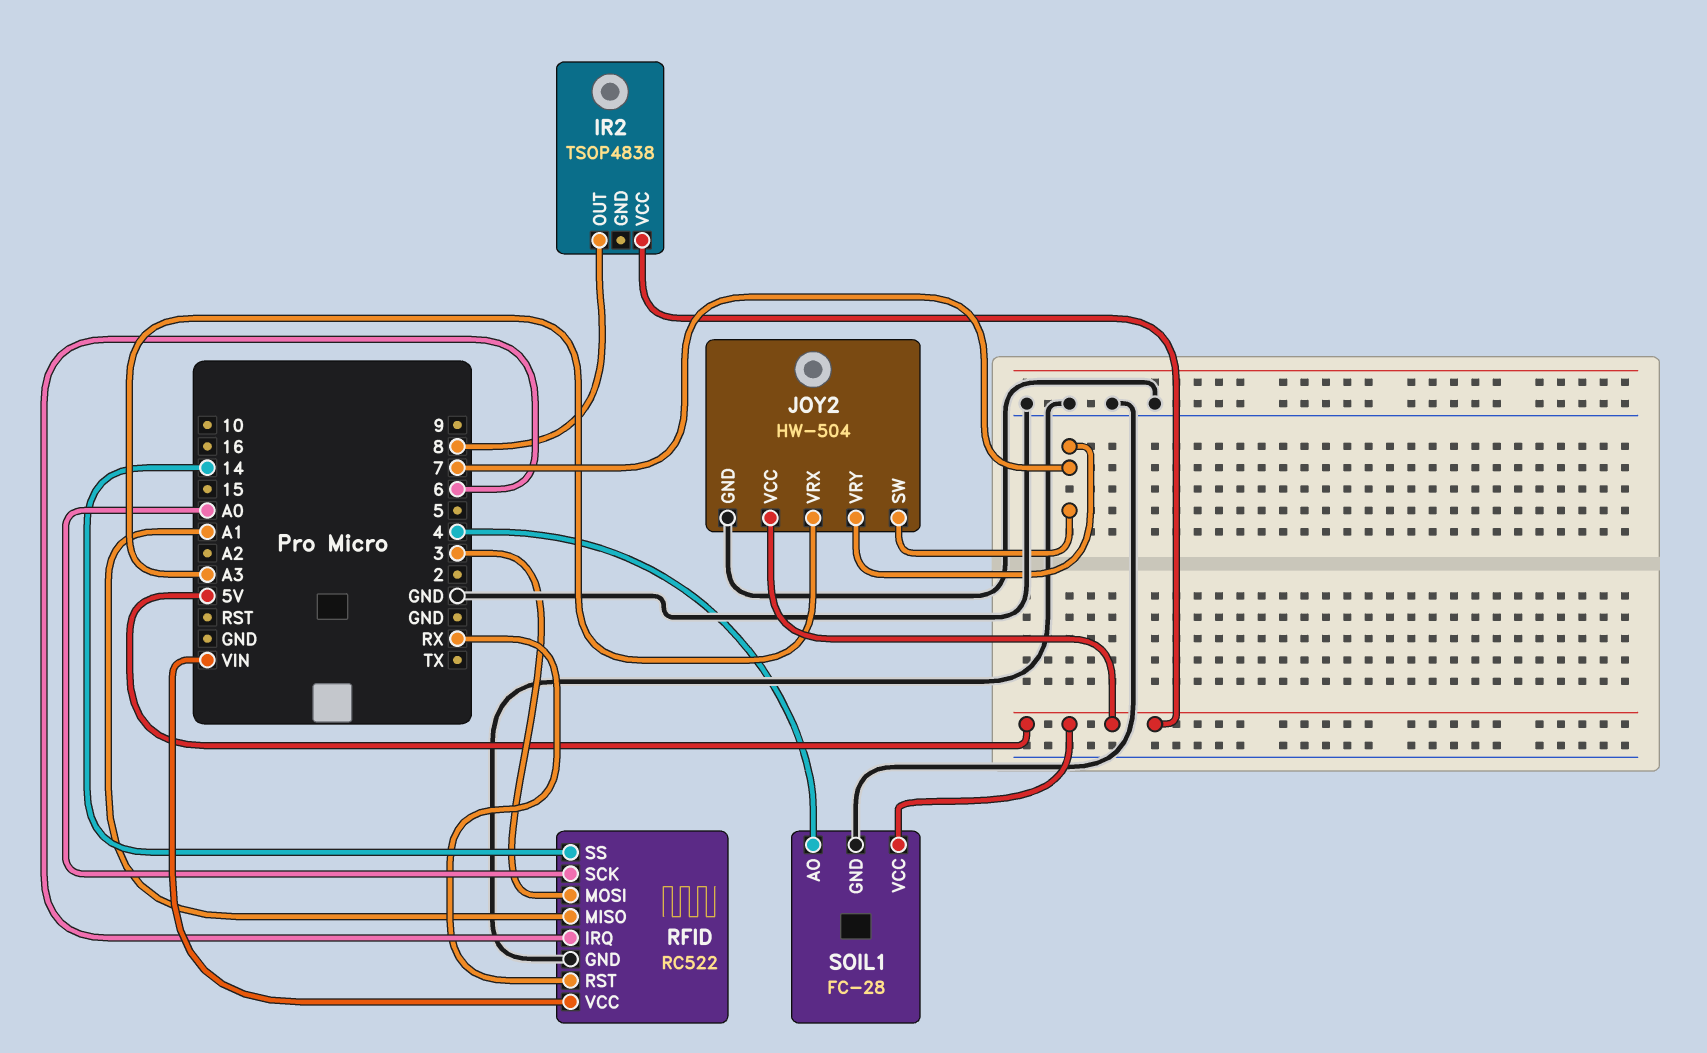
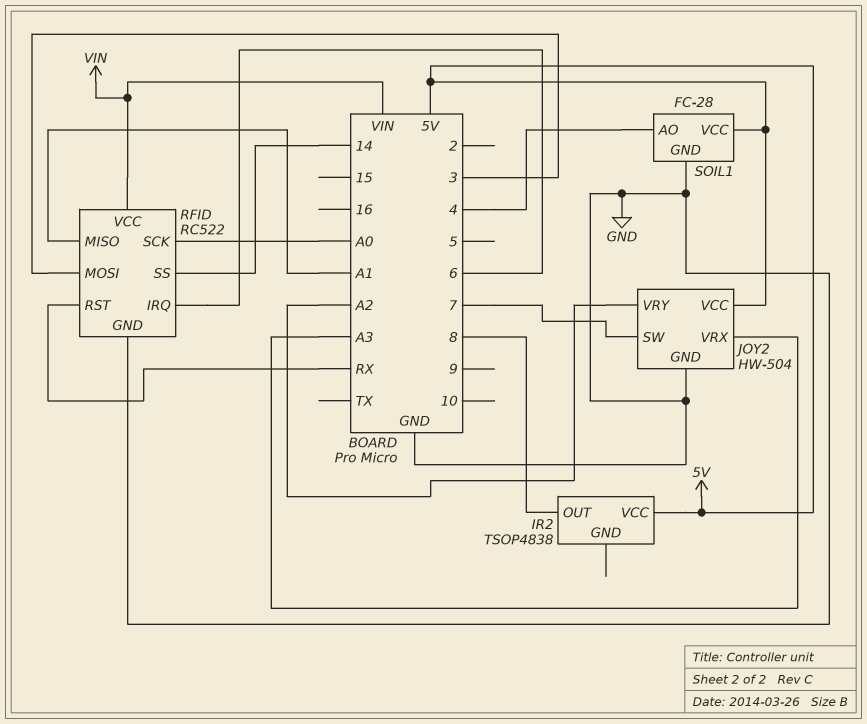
JOY2 pin VRY: 7 -> A2

